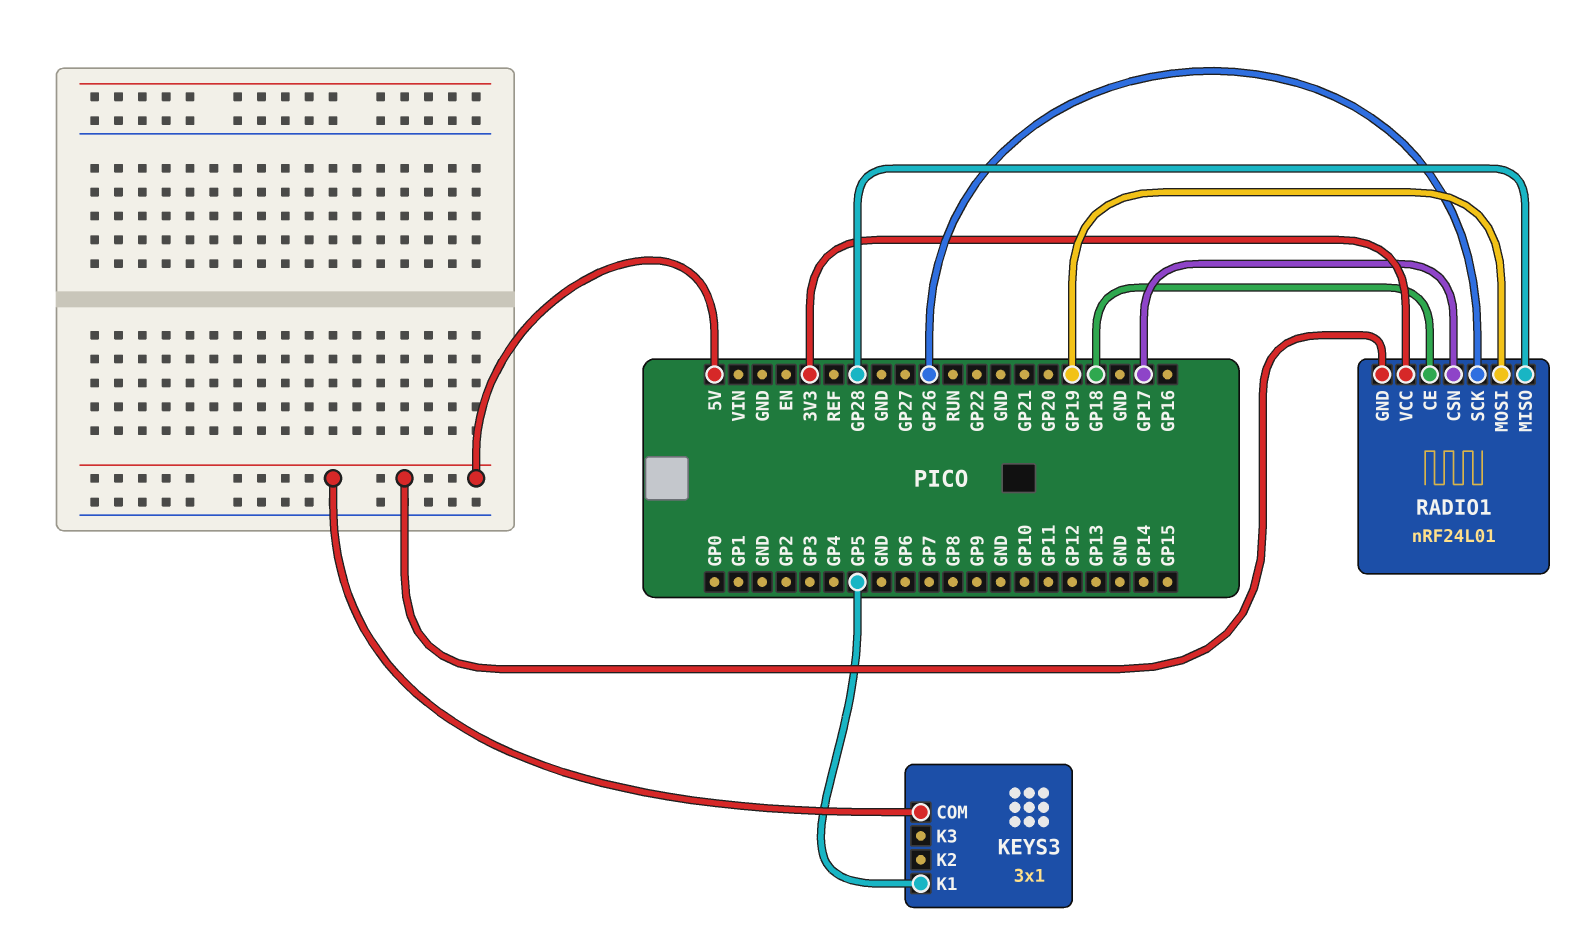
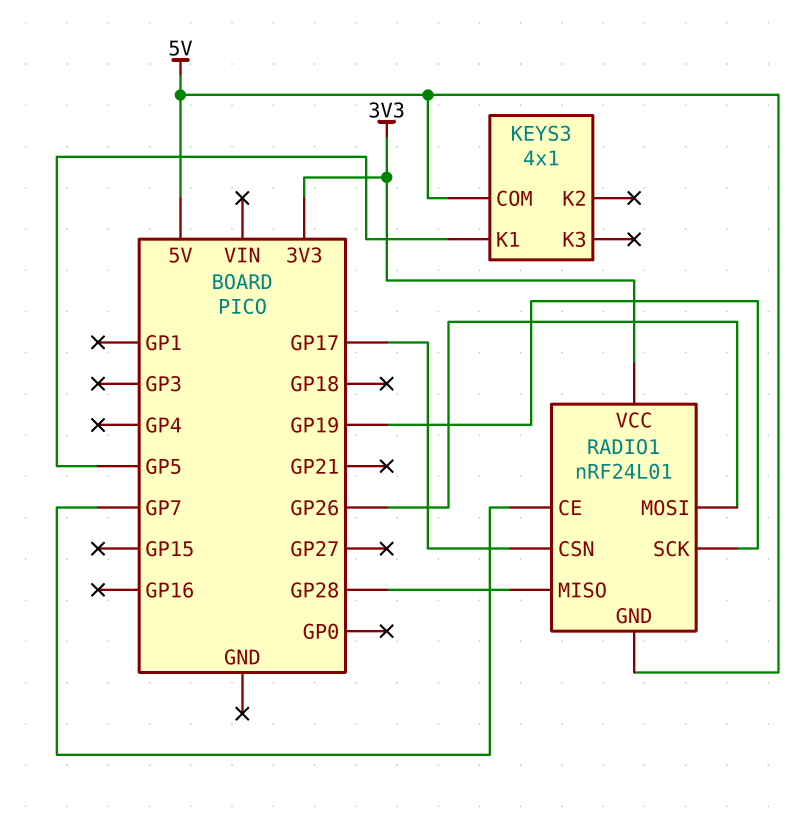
KEYS3: 3x1 -> 4x1
RADIO1 pin CE: GP18 -> GP7
RADIO1 pin MOSI: GP19 -> GP26
RADIO1 pin SCK: GP26 -> GP19

